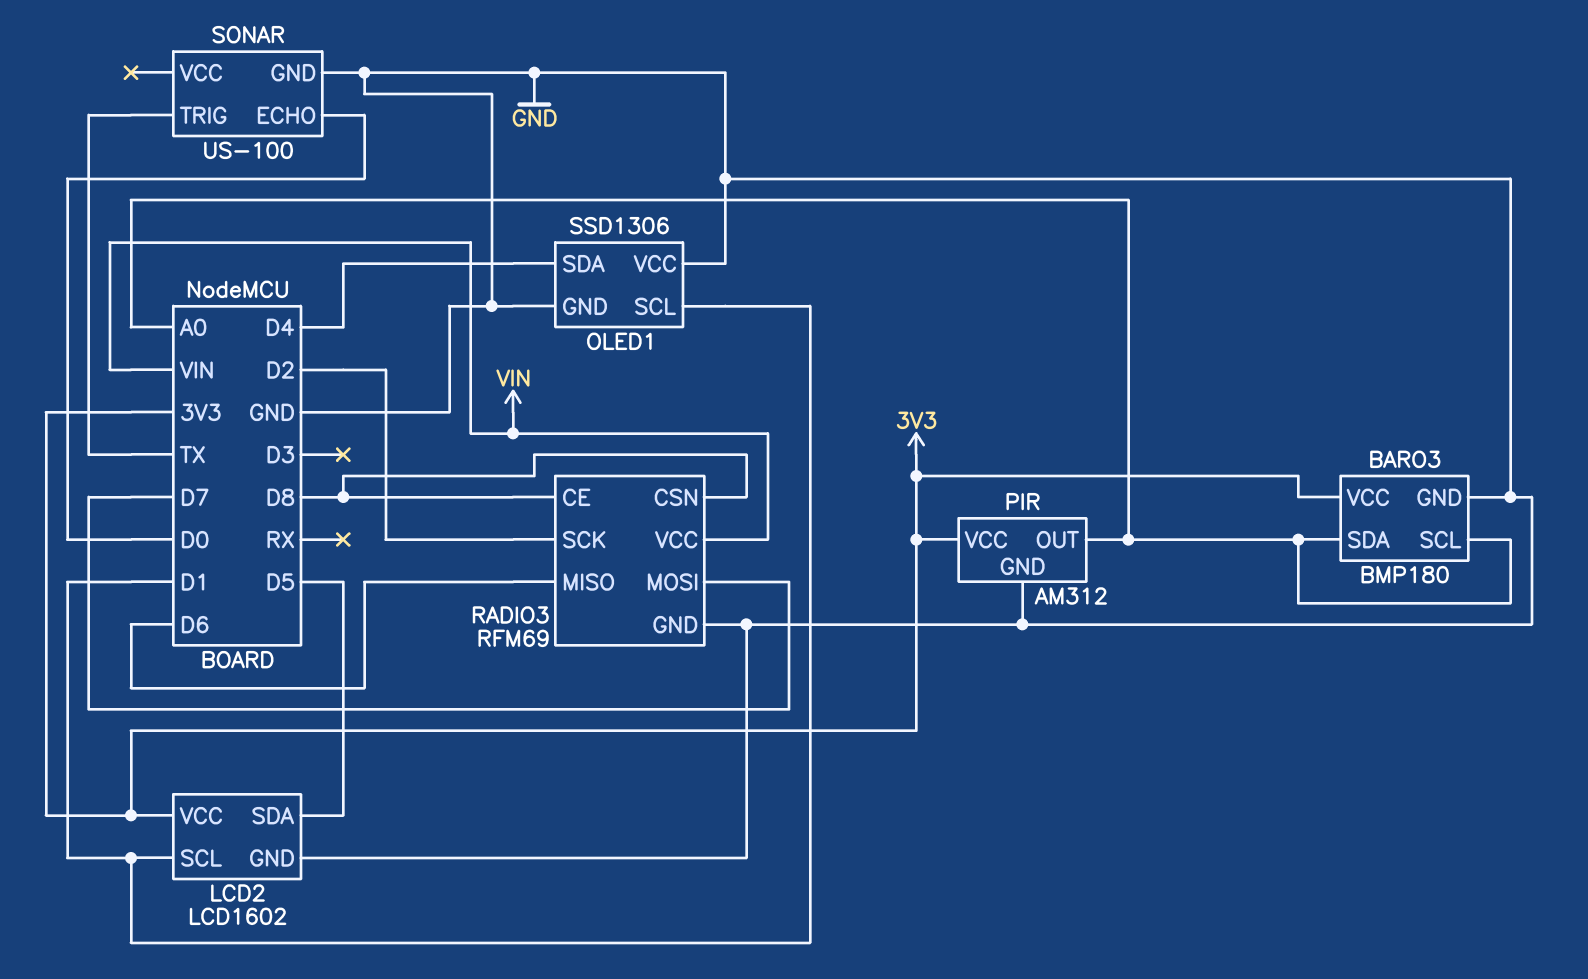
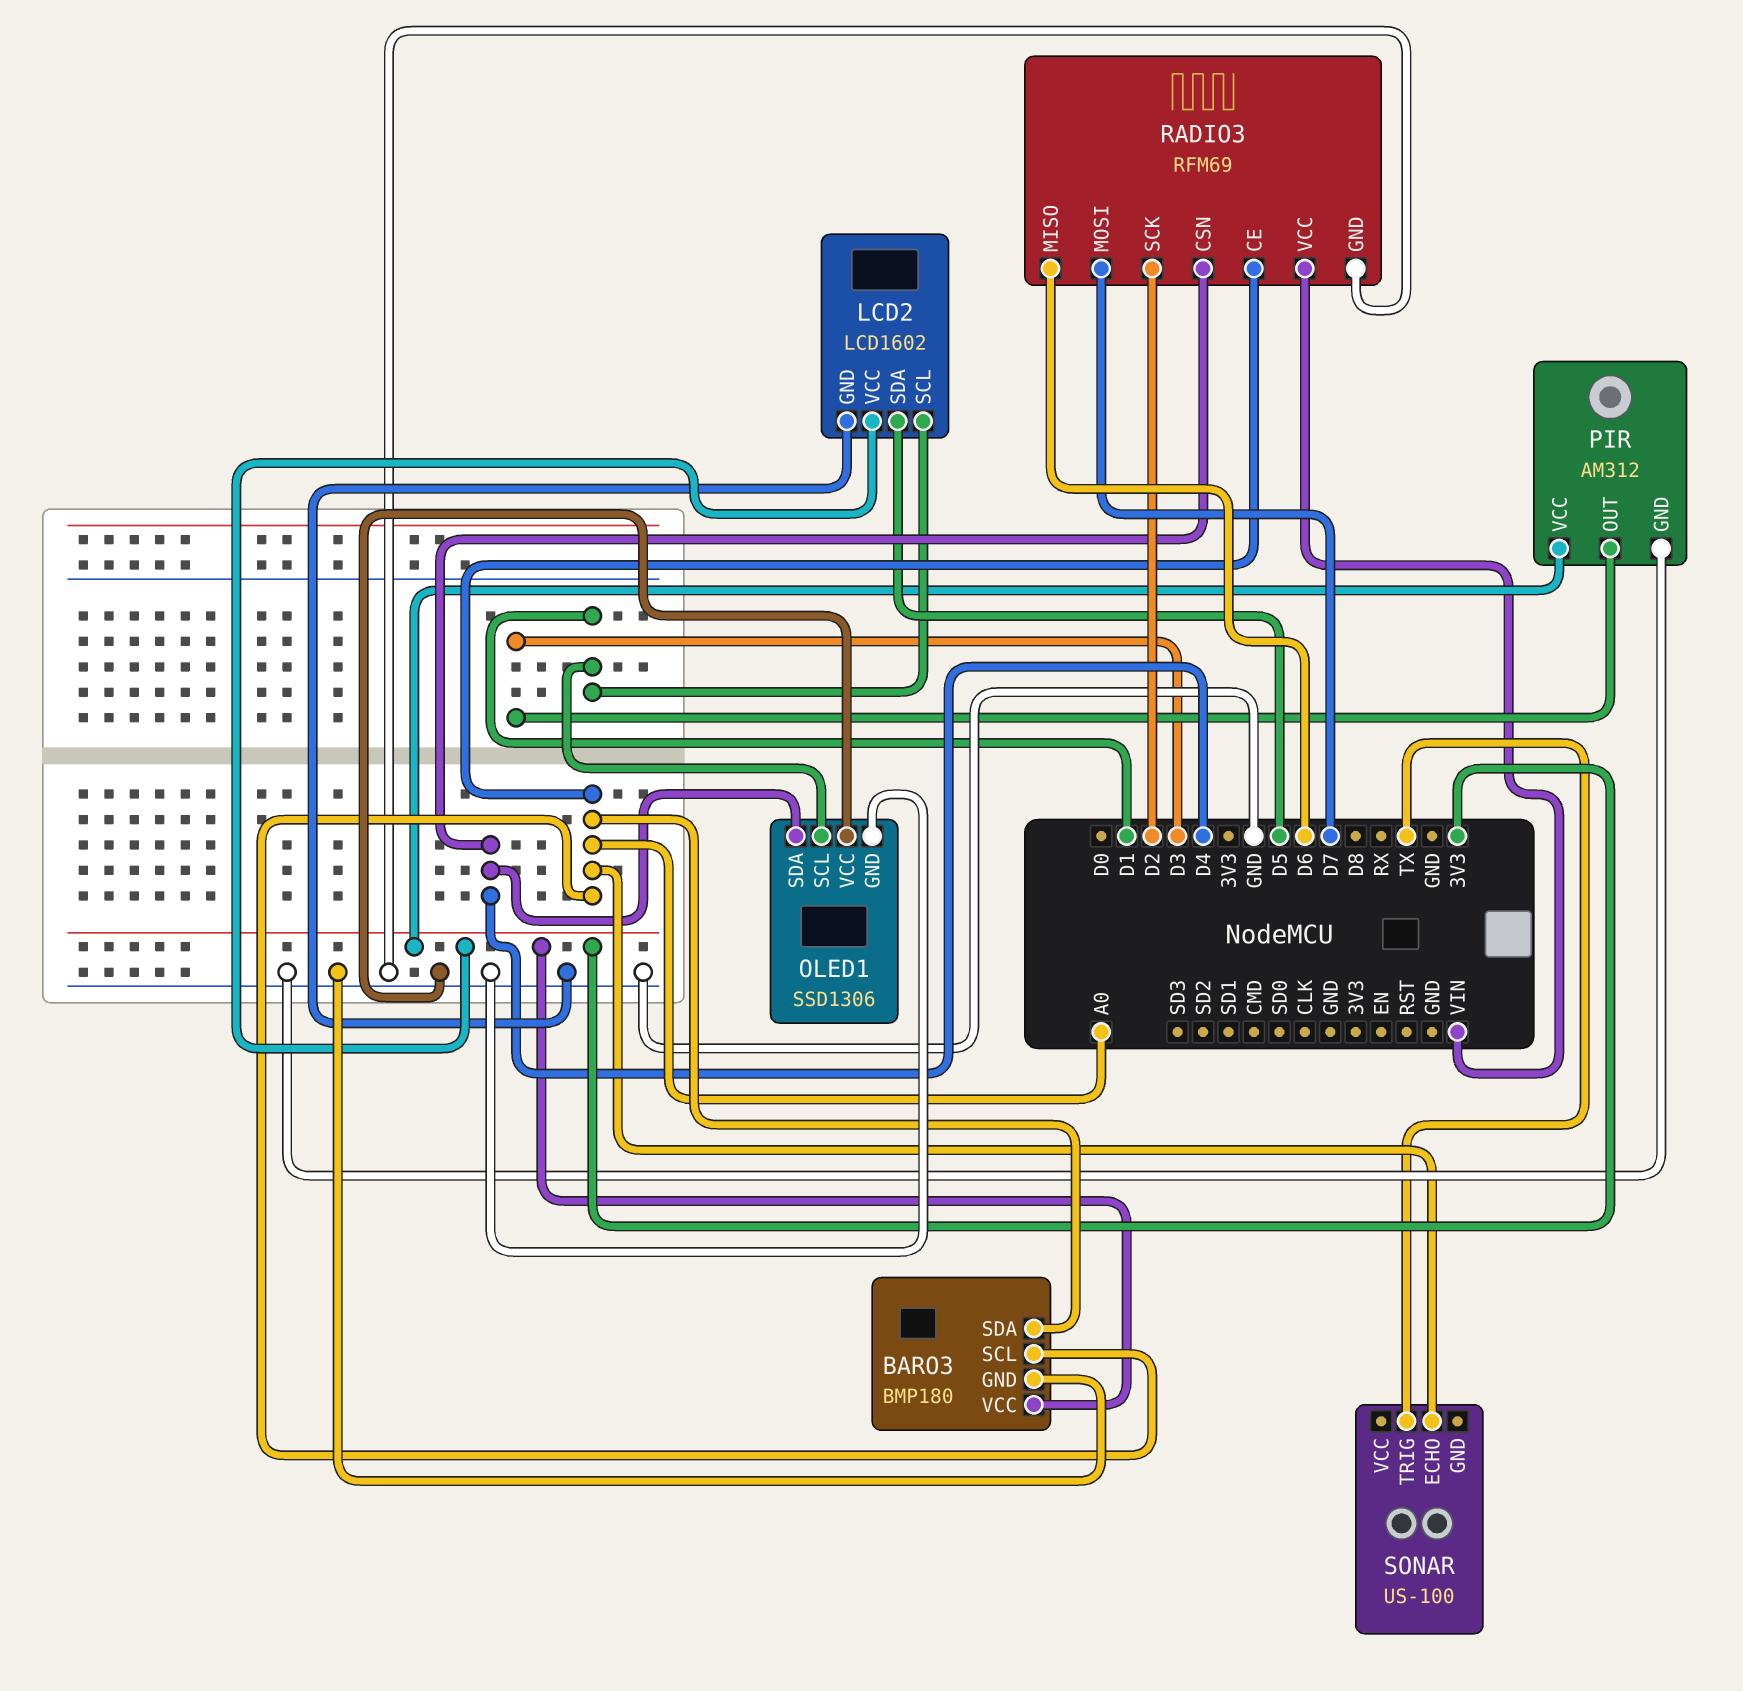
PIR pin OUT: A0 -> D3
RADIO3 pin CE: D8 -> A0
RADIO3 pin CSN: D8 -> D4
SONAR pin ECHO: D0 -> A0
SONAR pin GND: GND -> none

